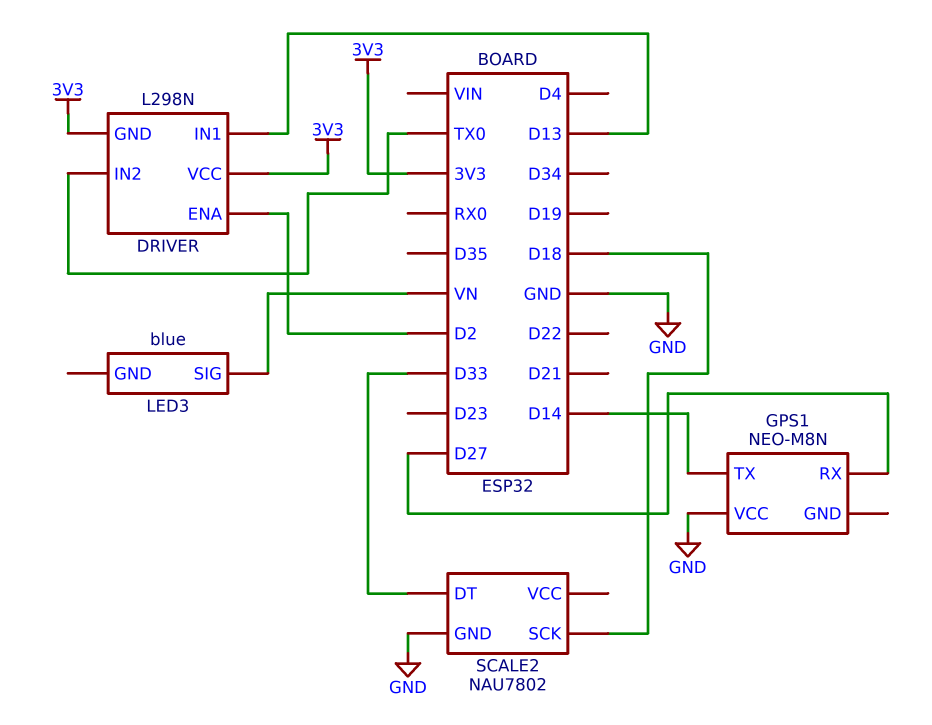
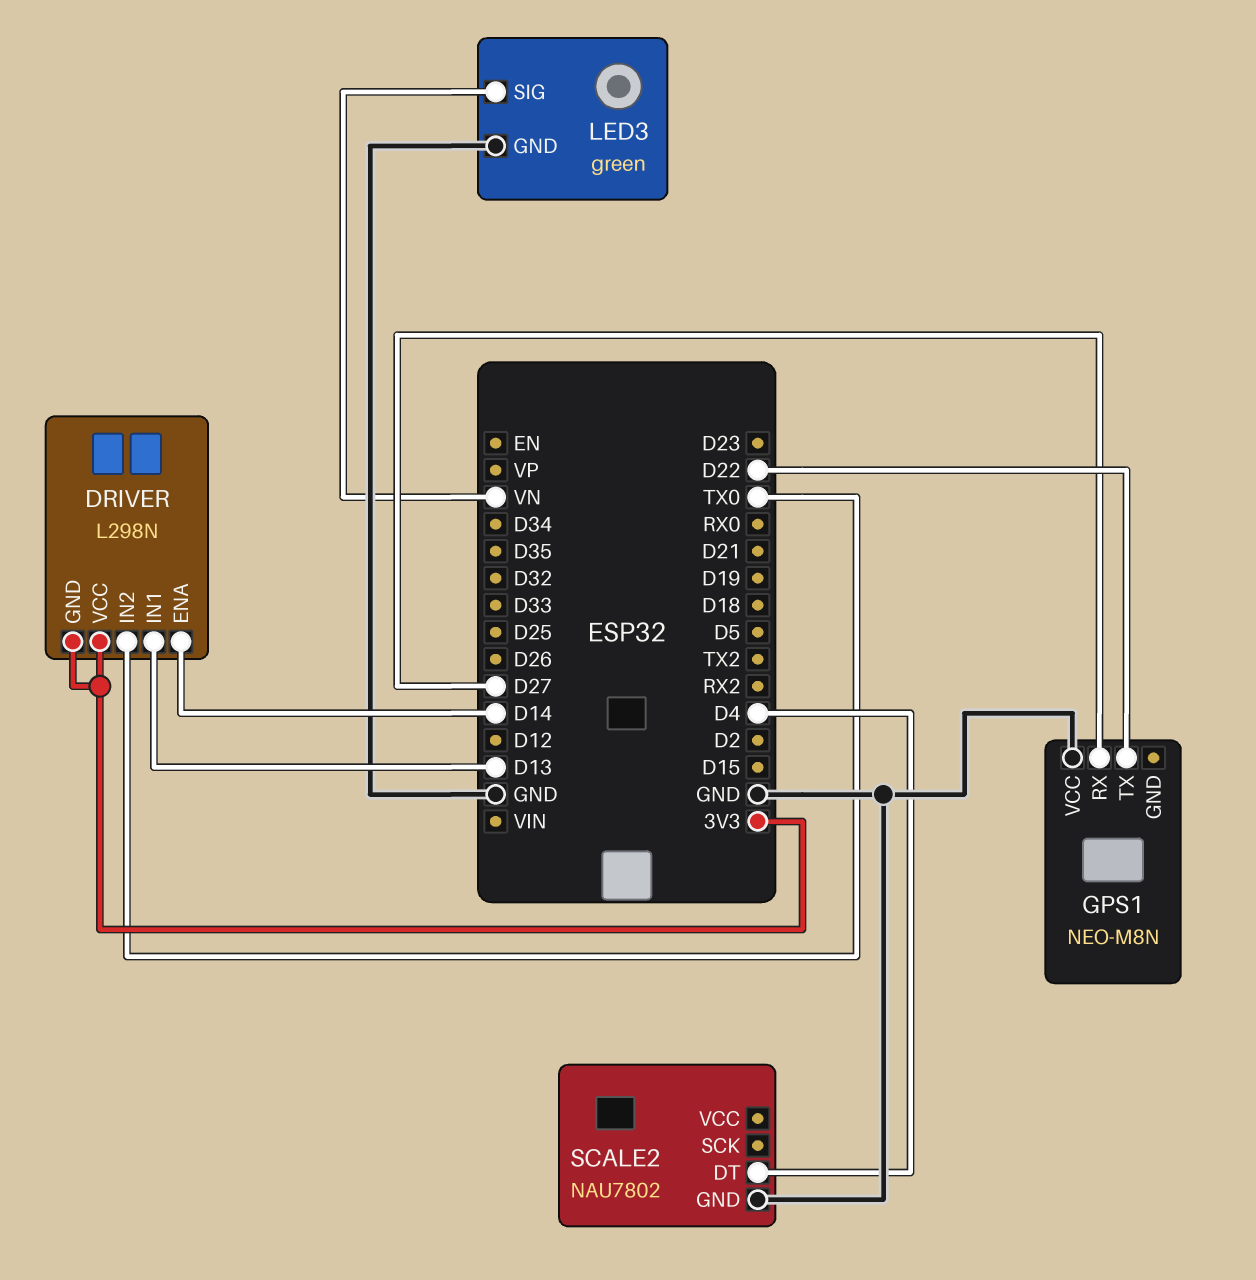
DRIVER pin ENA: D2 -> D14
GPS1 pin TX: D14 -> D22
LED3: blue -> green
LED3 pin GND: none -> GND
SCALE2 pin DT: D33 -> D4
SCALE2 pin SCK: D18 -> none

